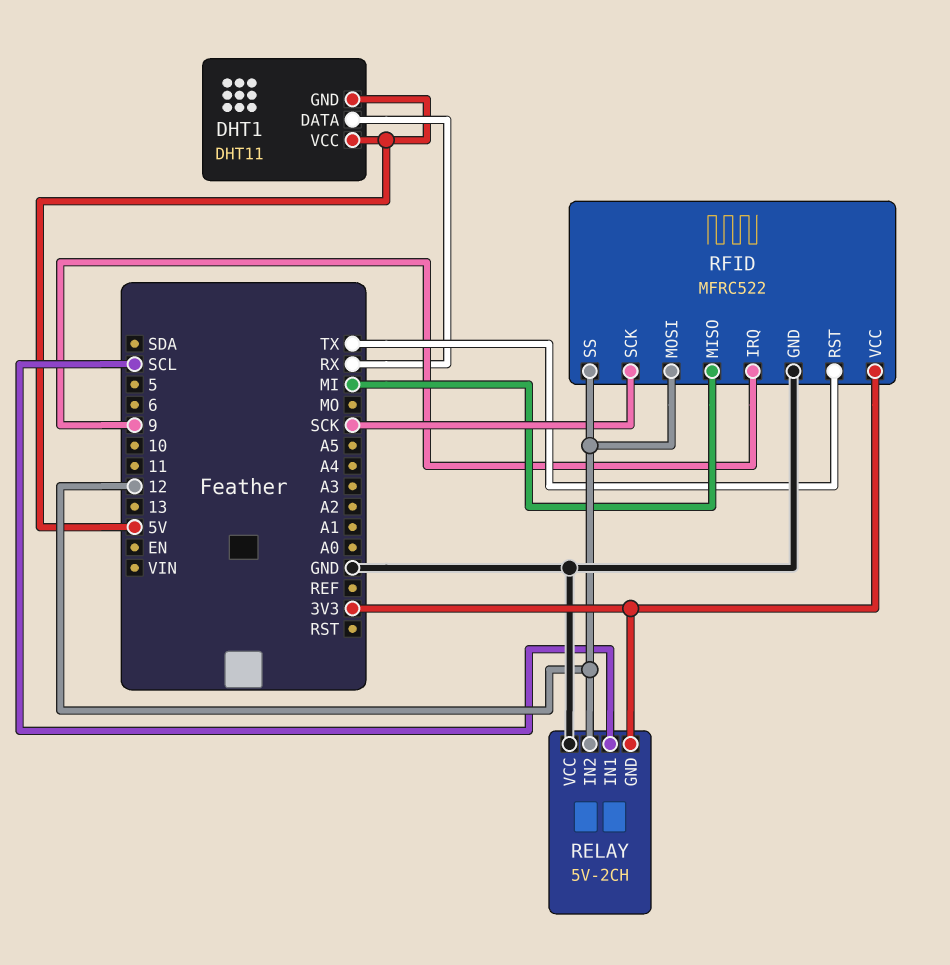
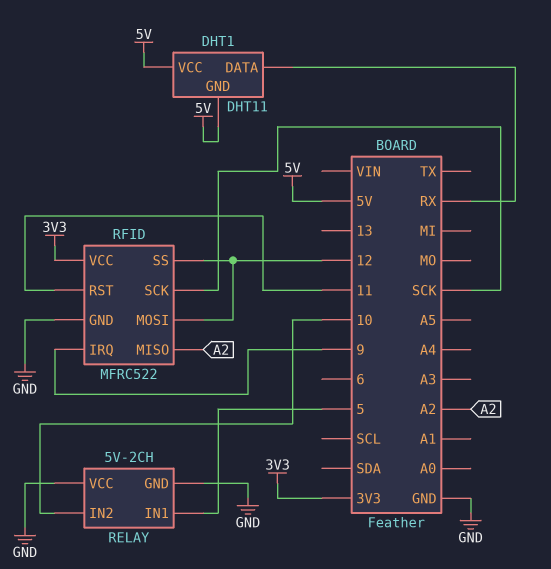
RELAY pin GND: 3V3 -> GND
RELAY pin IN1: SCL -> 5
RELAY pin IN2: 12 -> 10
RFID pin MISO: MI -> A2
RFID pin RST: TX -> 11

